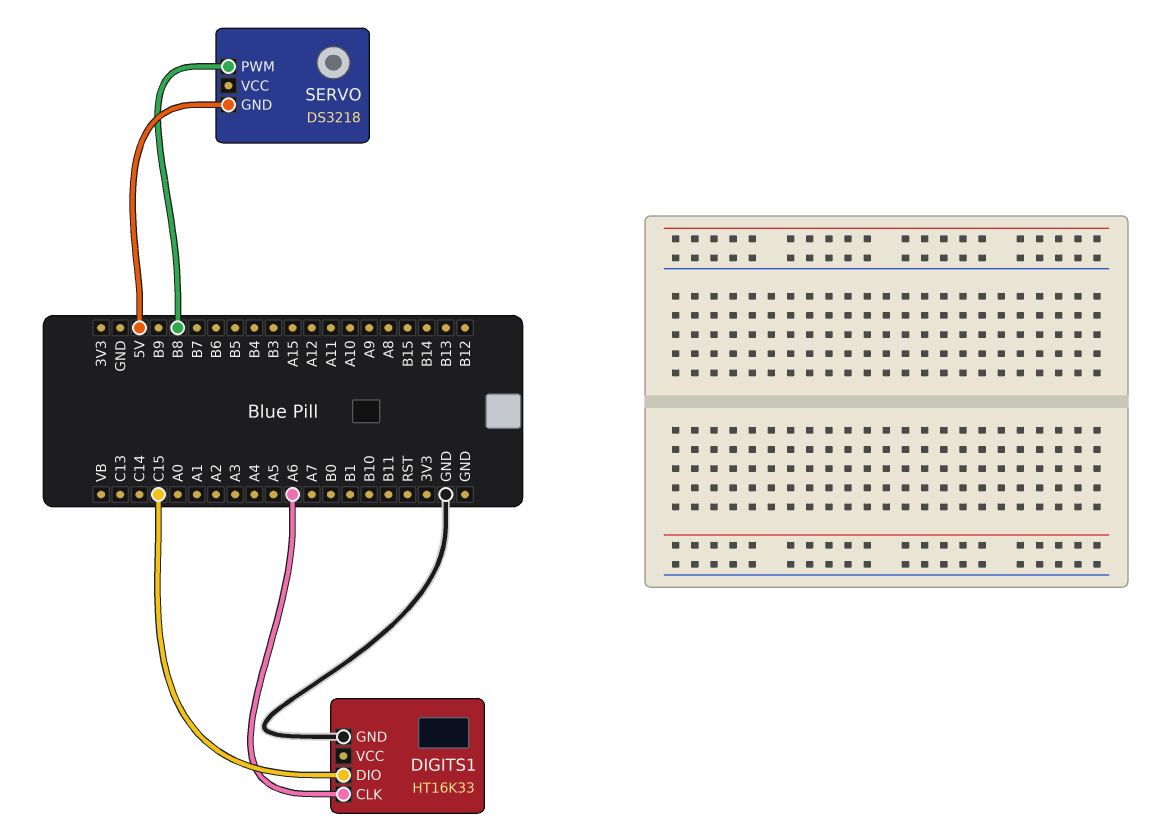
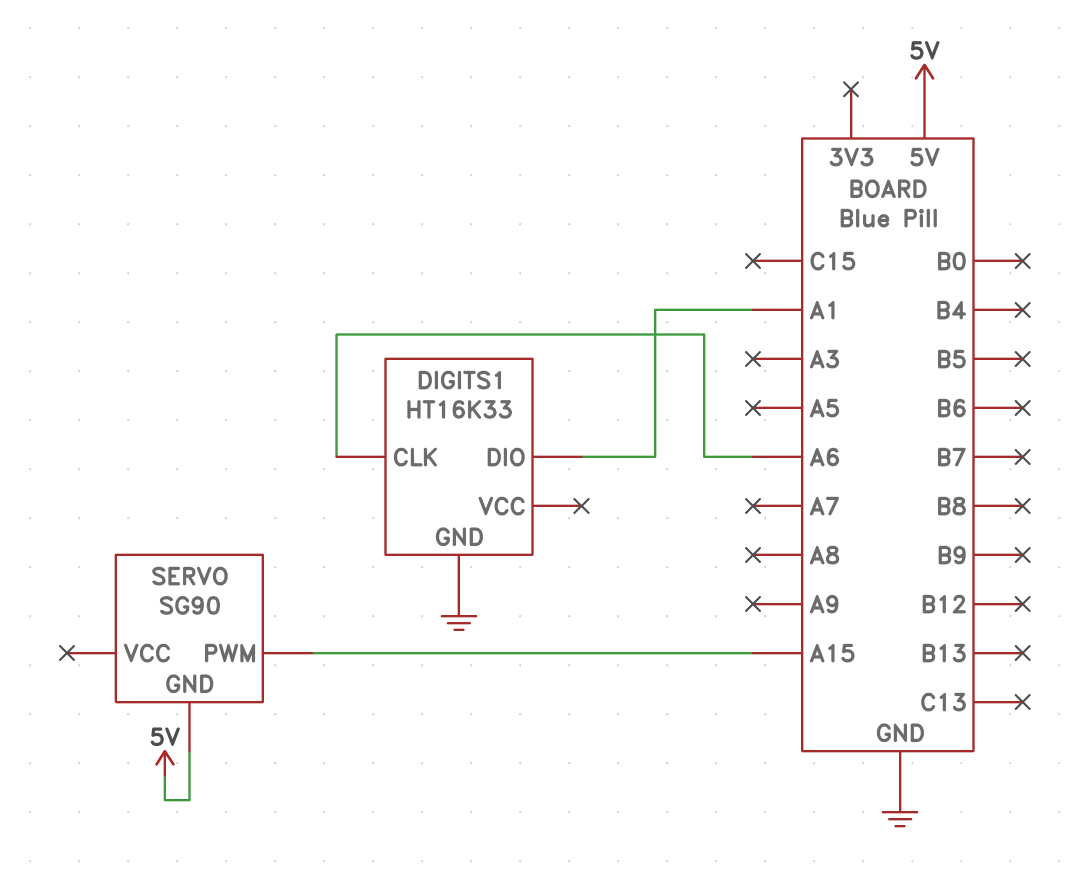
DIGITS1 pin DIO: C15 -> A1
SERVO: DS3218 -> SG90
SERVO pin PWM: B8 -> A15

